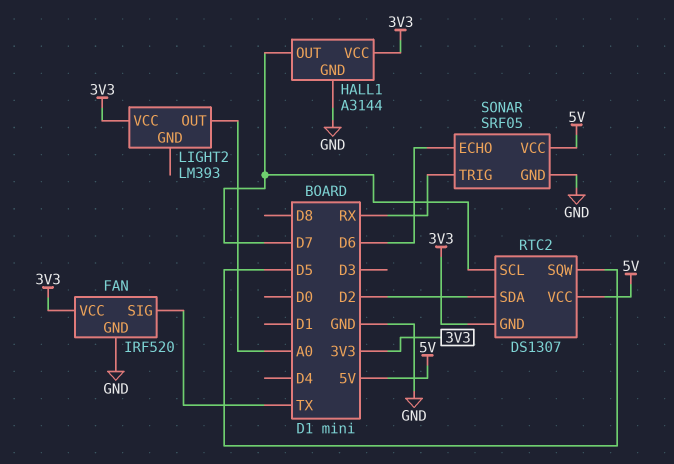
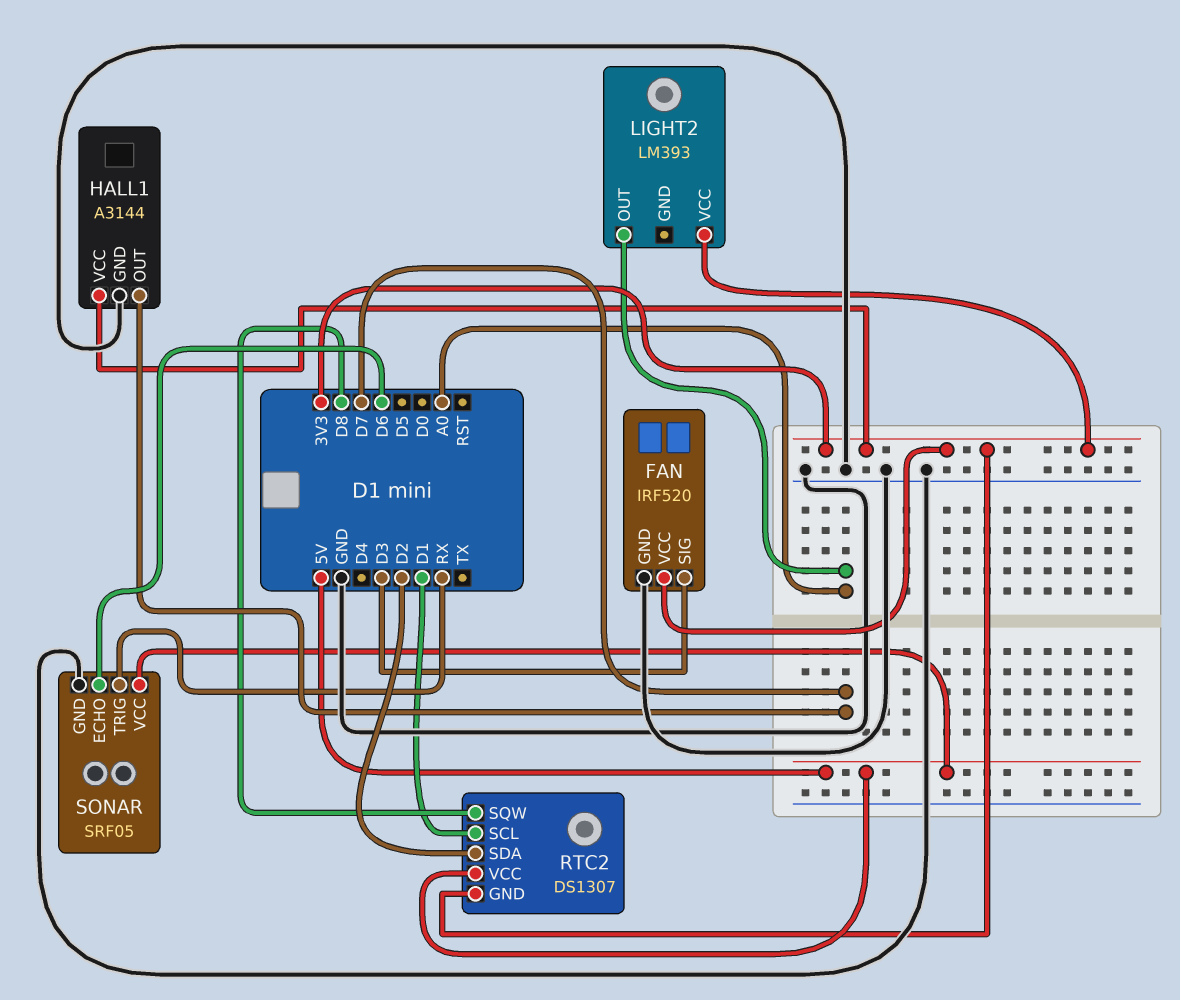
FAN pin SIG: TX -> D3
RTC2 pin SCL: D7 -> D1
RTC2 pin SQW: D5 -> D8

